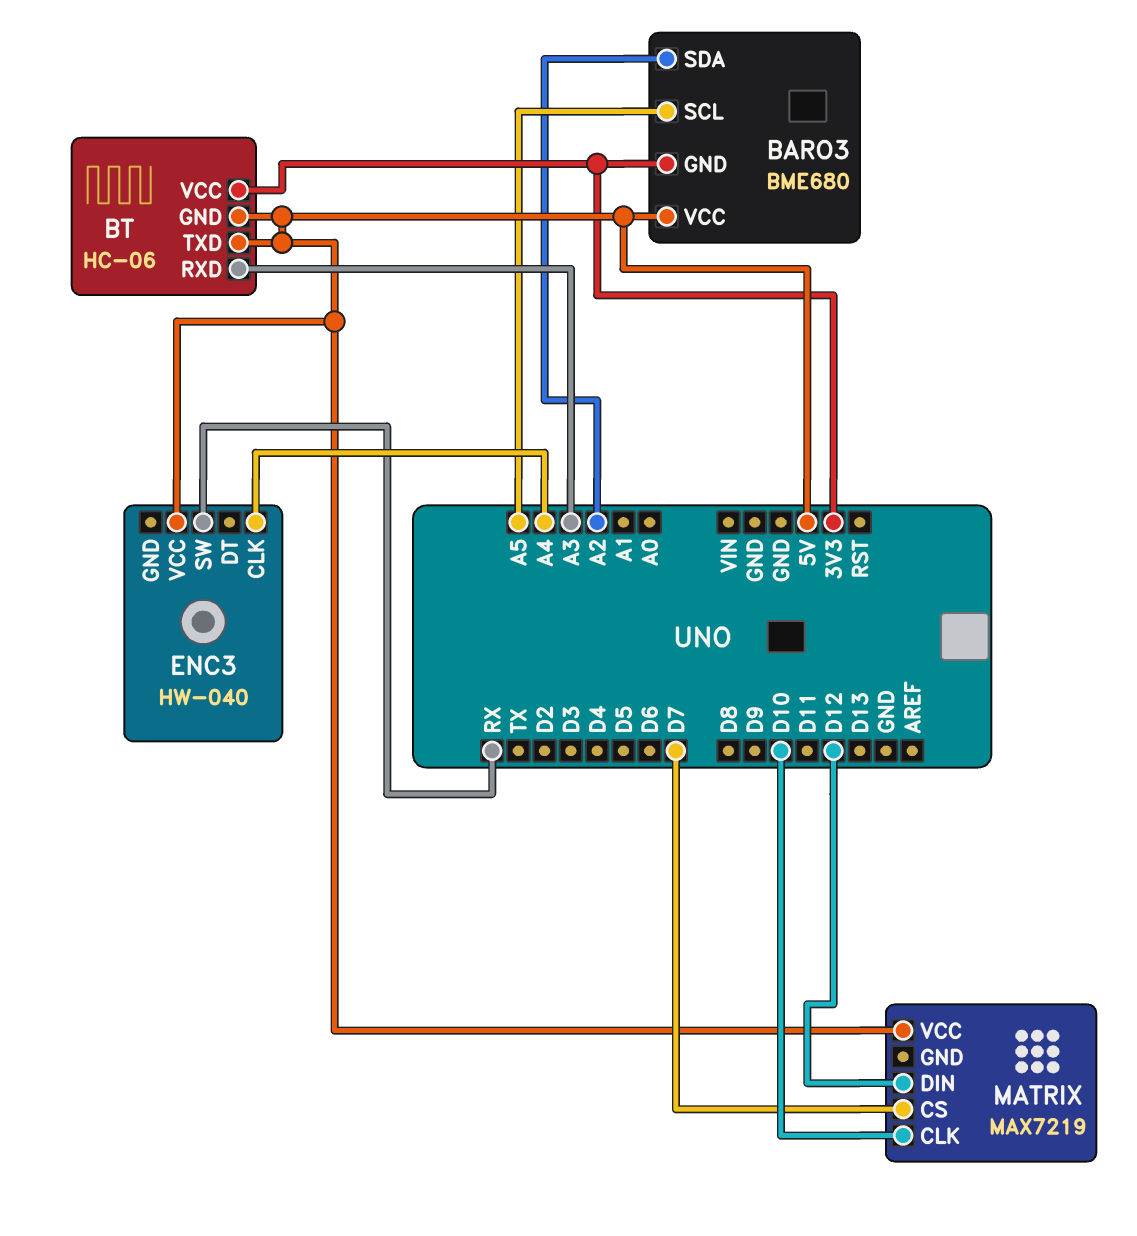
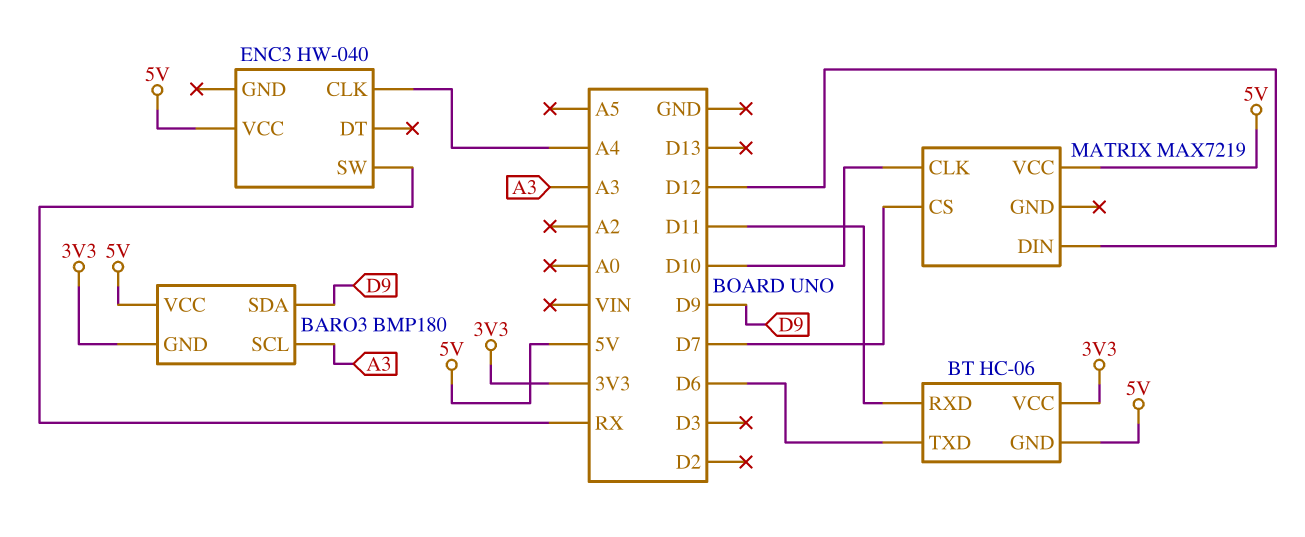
BARO3: BME680 -> BMP180
BARO3 pin SCL: A5 -> A3
BARO3 pin SDA: A2 -> D9
BT pin RXD: A3 -> D11
BT pin TXD: 5V -> D6

